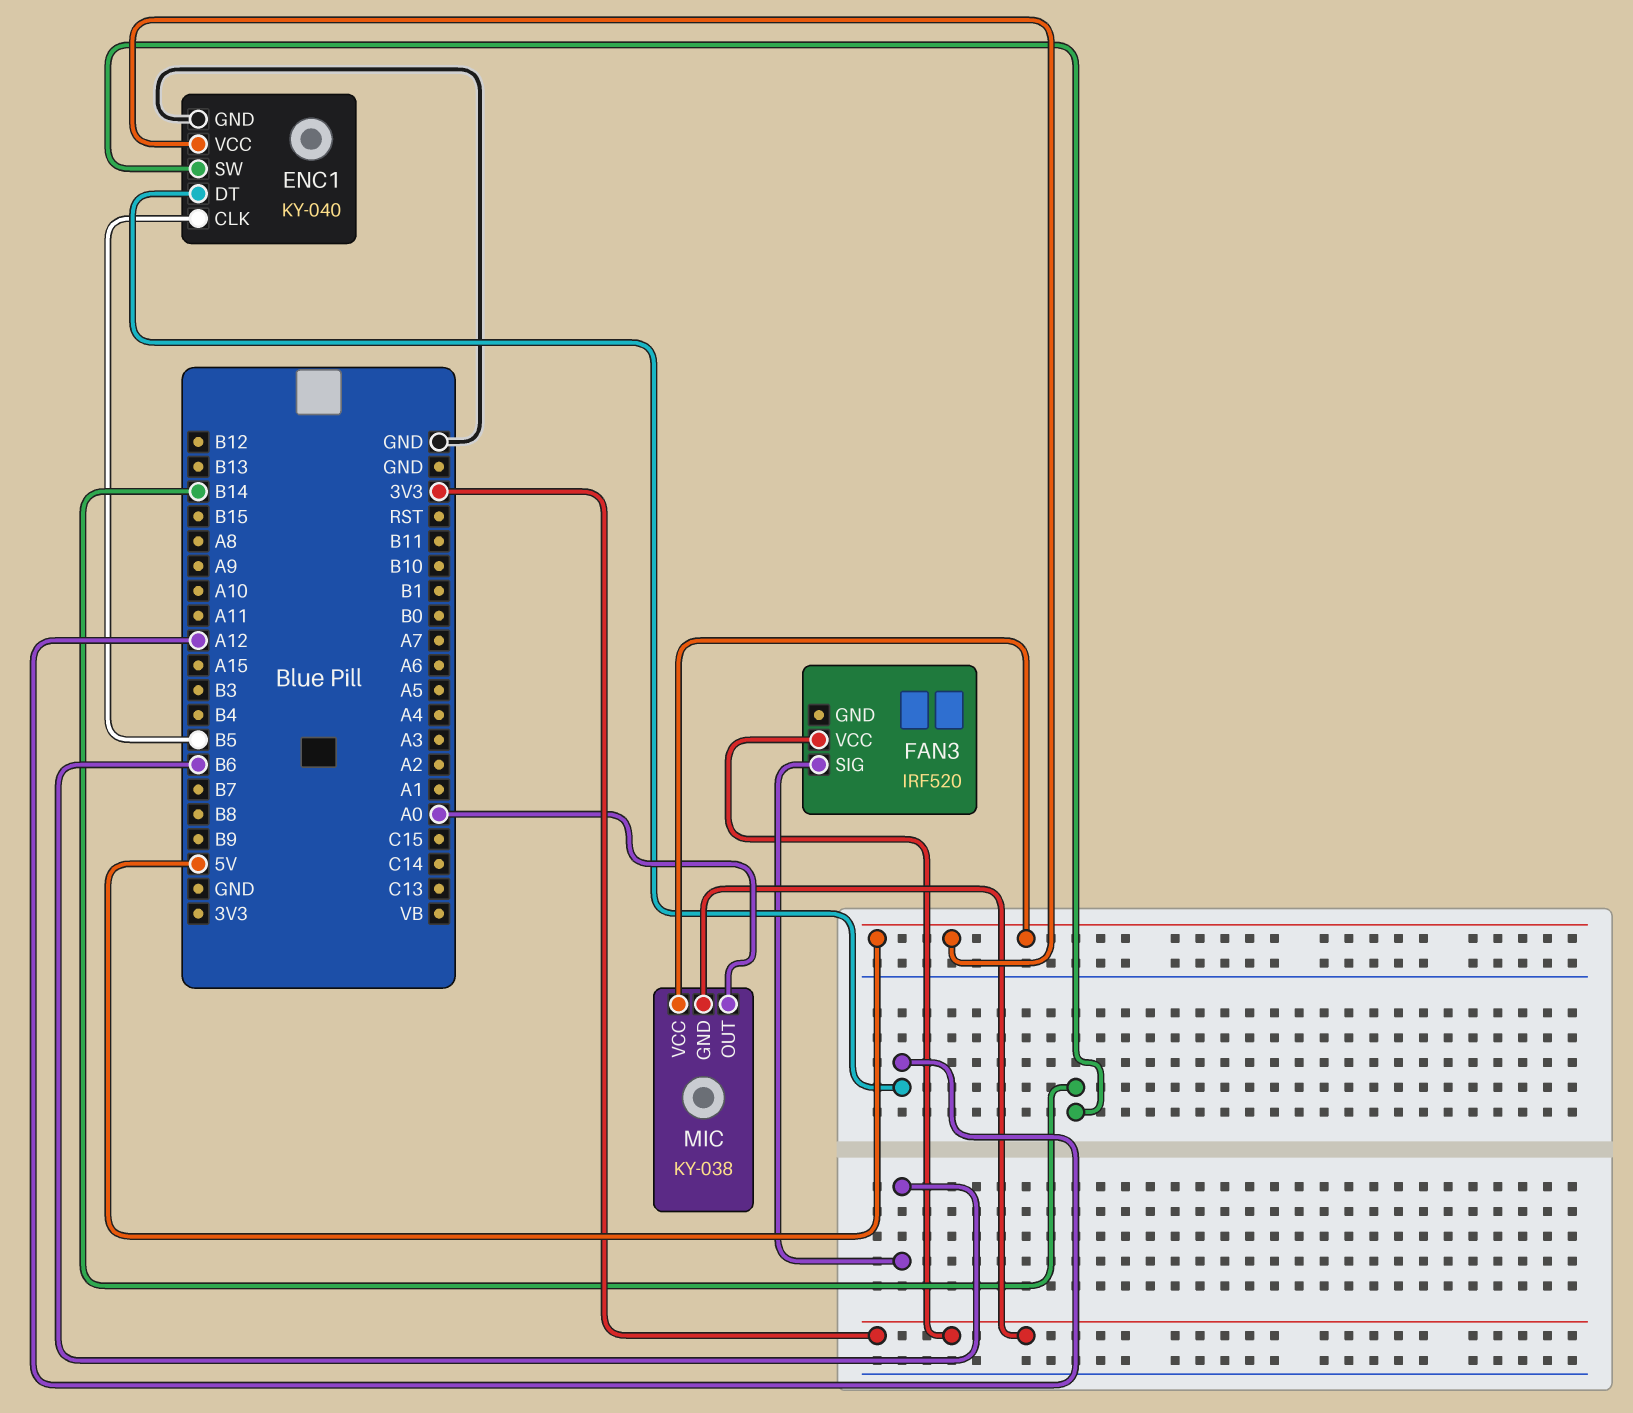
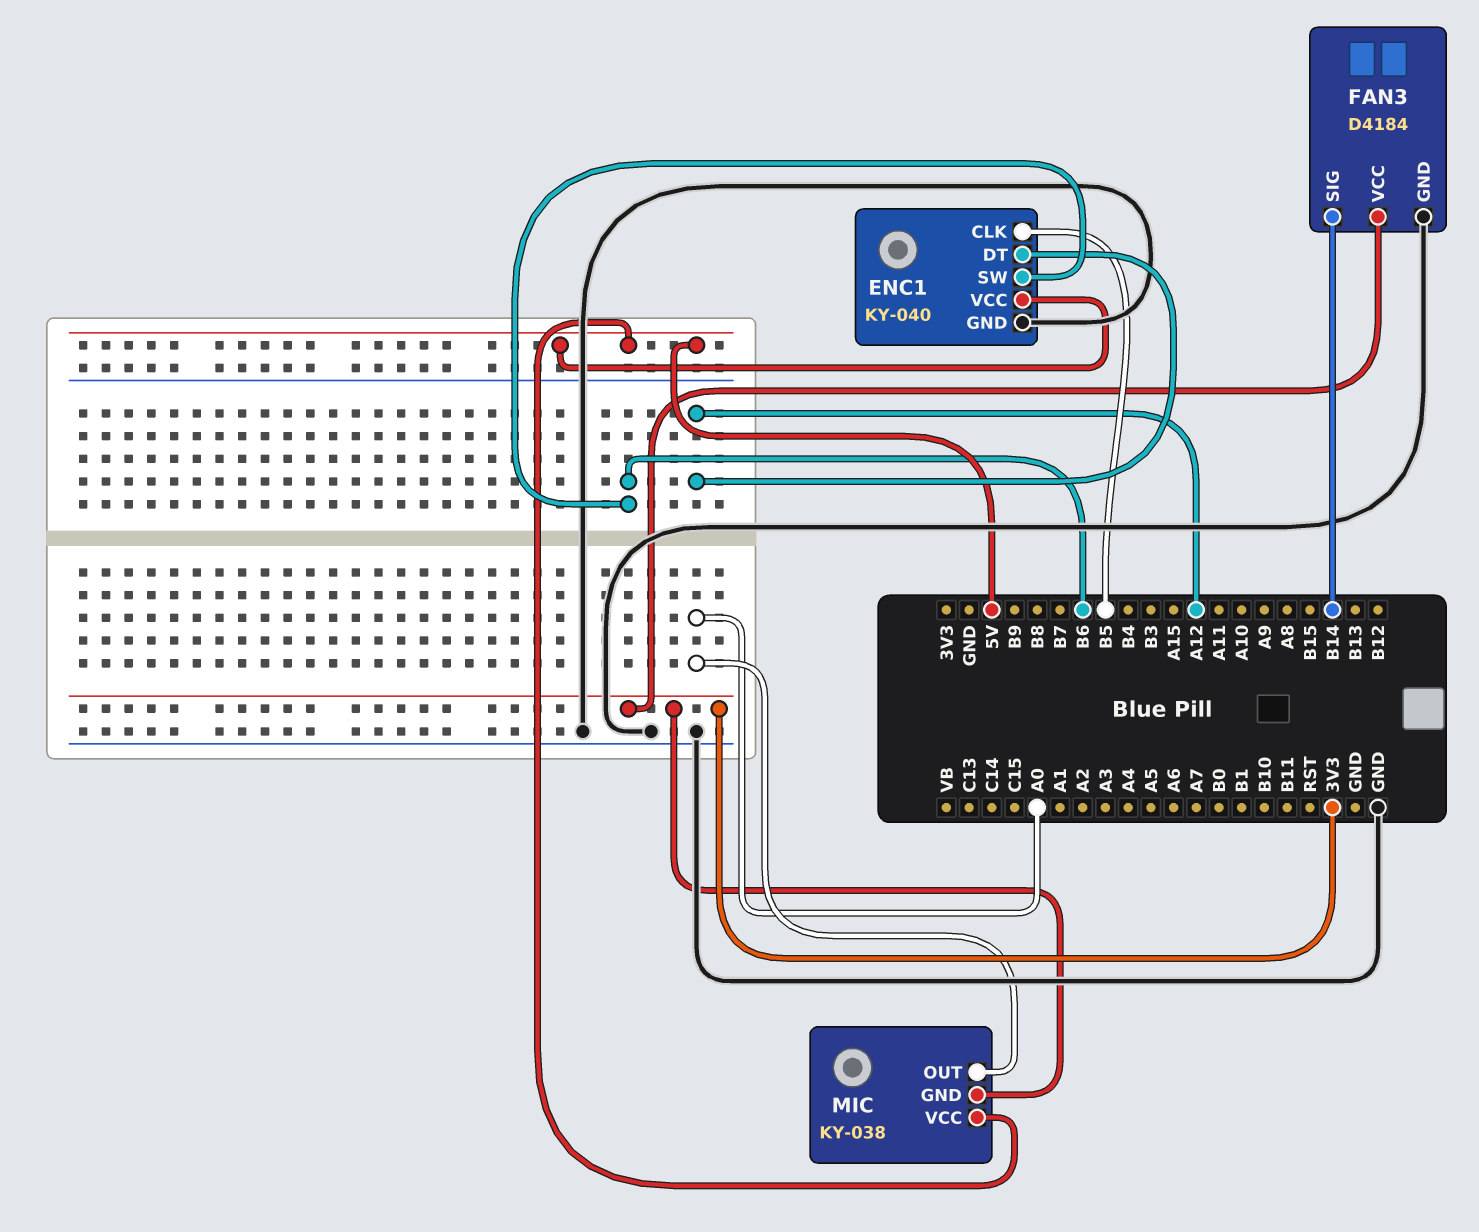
ENC1 pin SW: B14 -> B6
FAN3: IRF520 -> D4184
FAN3 pin GND: none -> GND
FAN3 pin SIG: B6 -> B14

